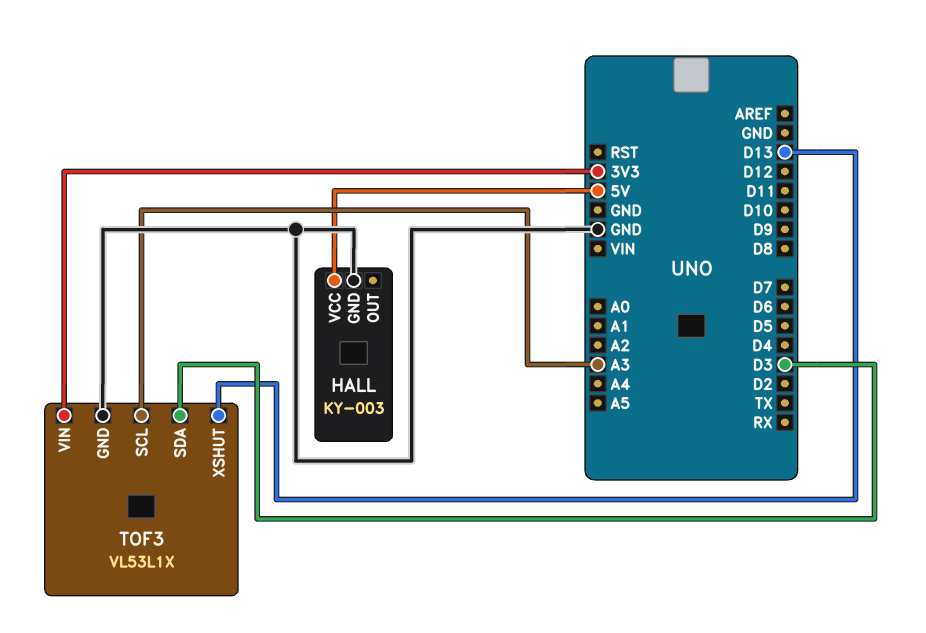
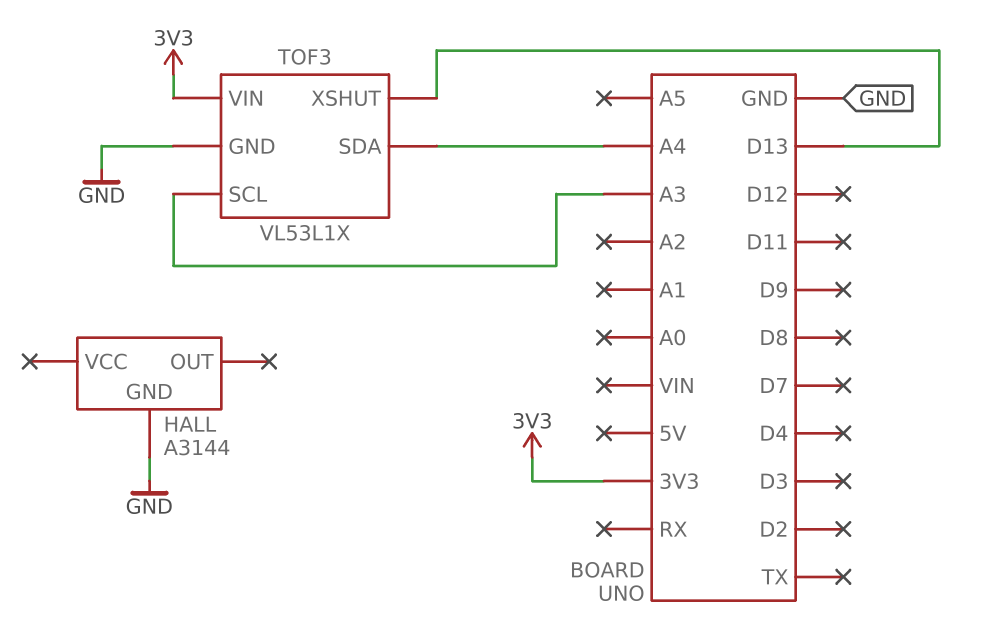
HALL: KY-003 -> A3144
HALL pin VCC: 5V -> none
TOF3 pin SDA: D3 -> A4

